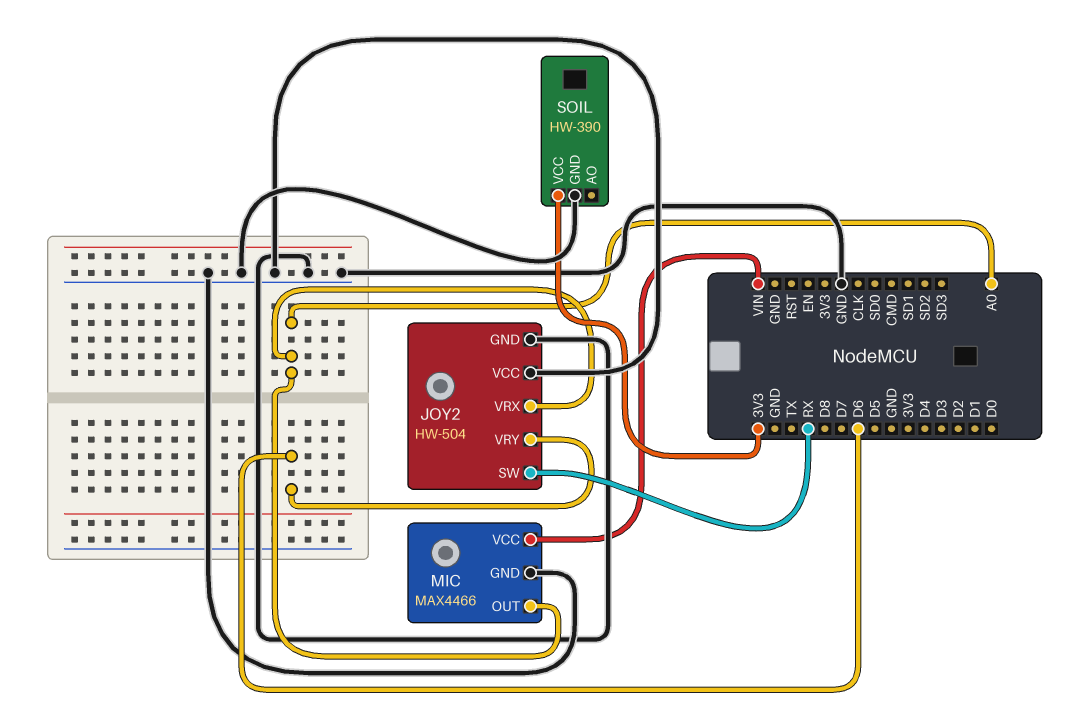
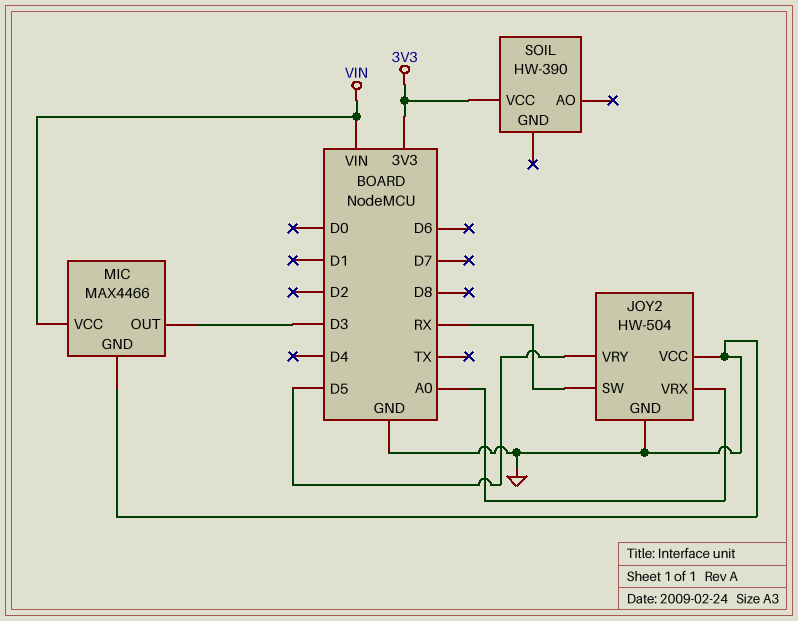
JOY2 pin VRY: D6 -> D5
MIC pin OUT: A0 -> D3
SOIL pin GND: GND -> none

